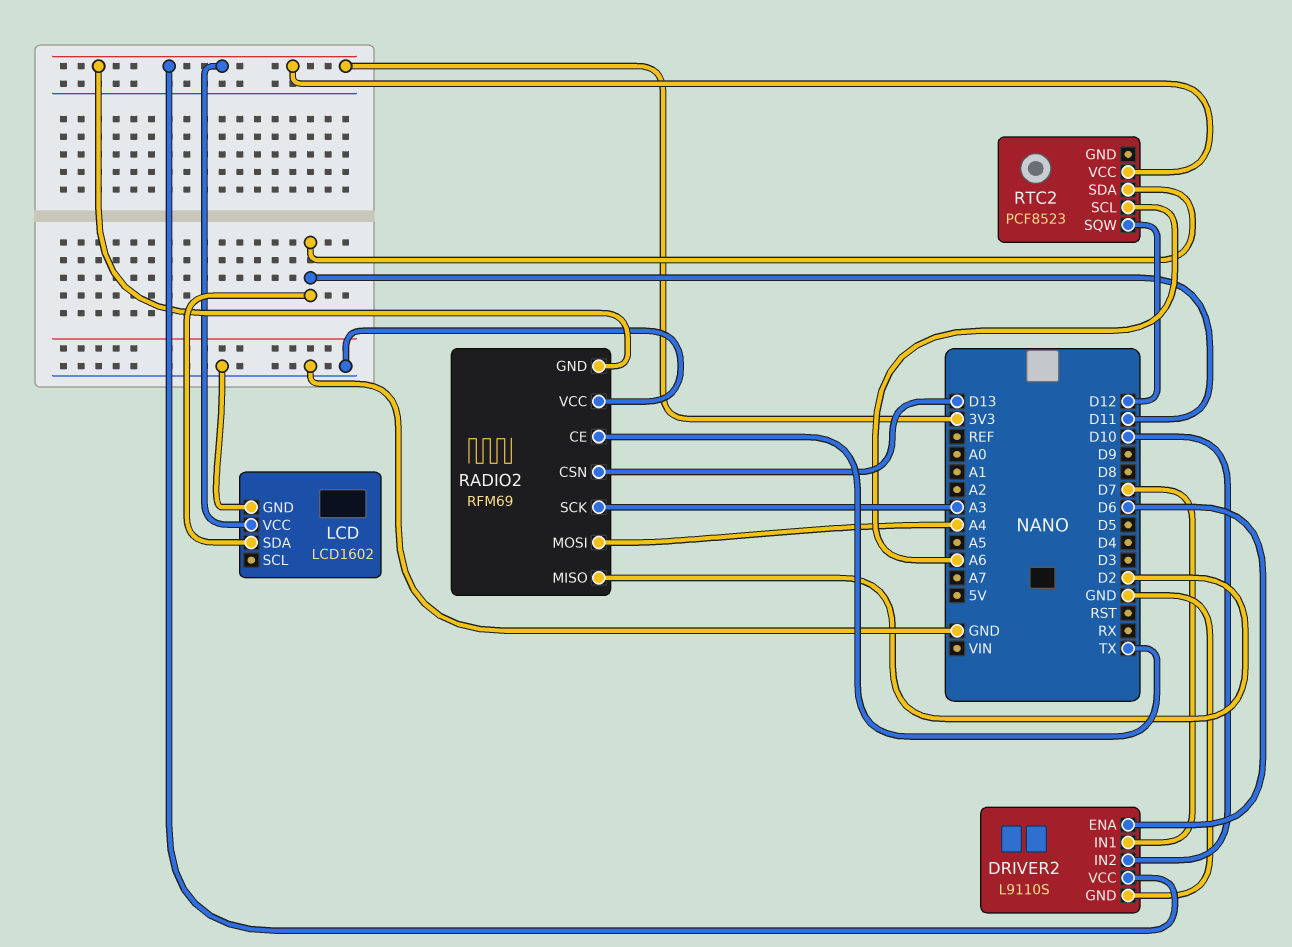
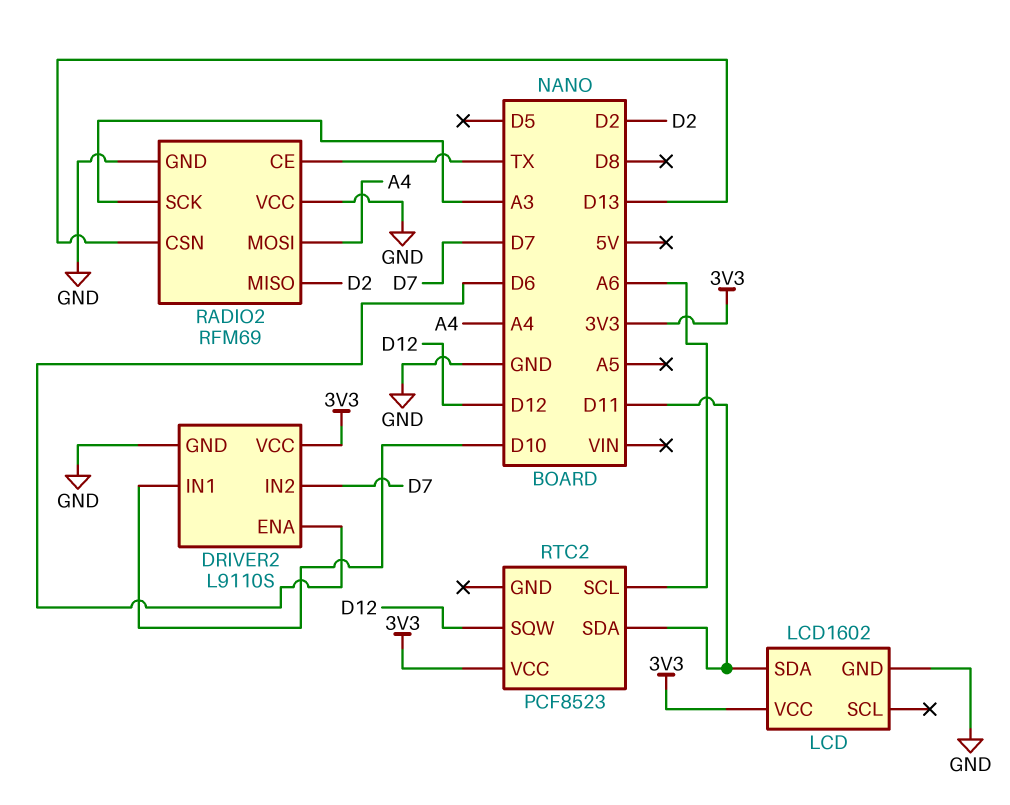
DRIVER2 pin IN1: D7 -> D10
DRIVER2 pin IN2: D10 -> D7
RADIO2 pin GND: 3V3 -> GND

